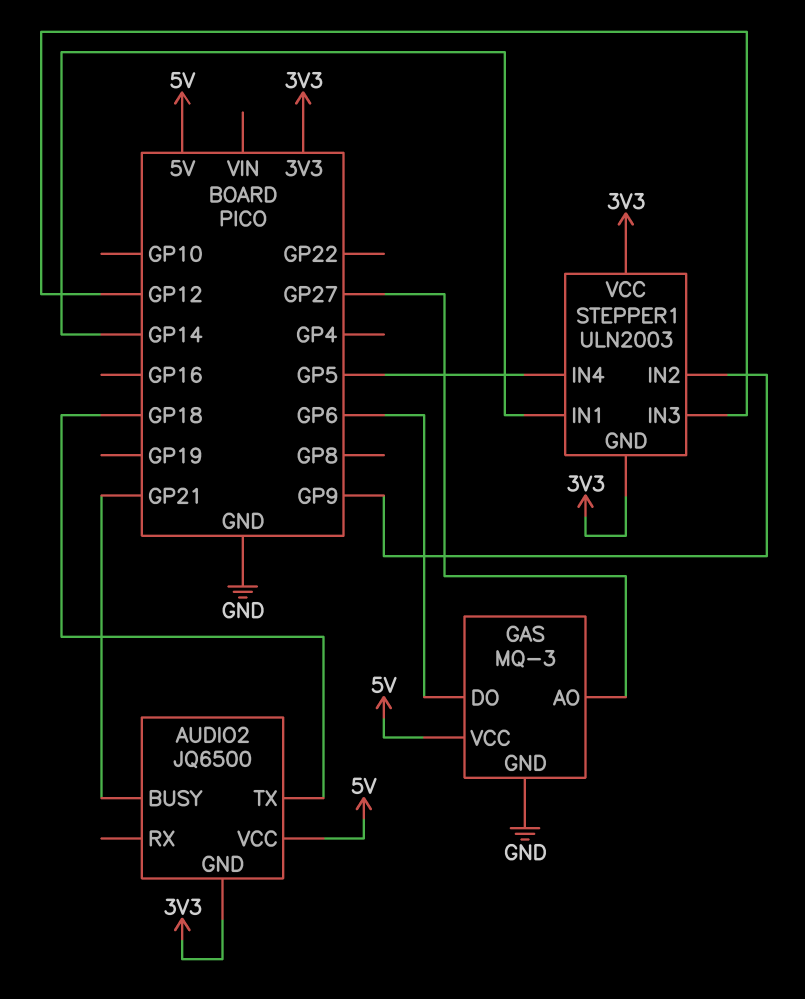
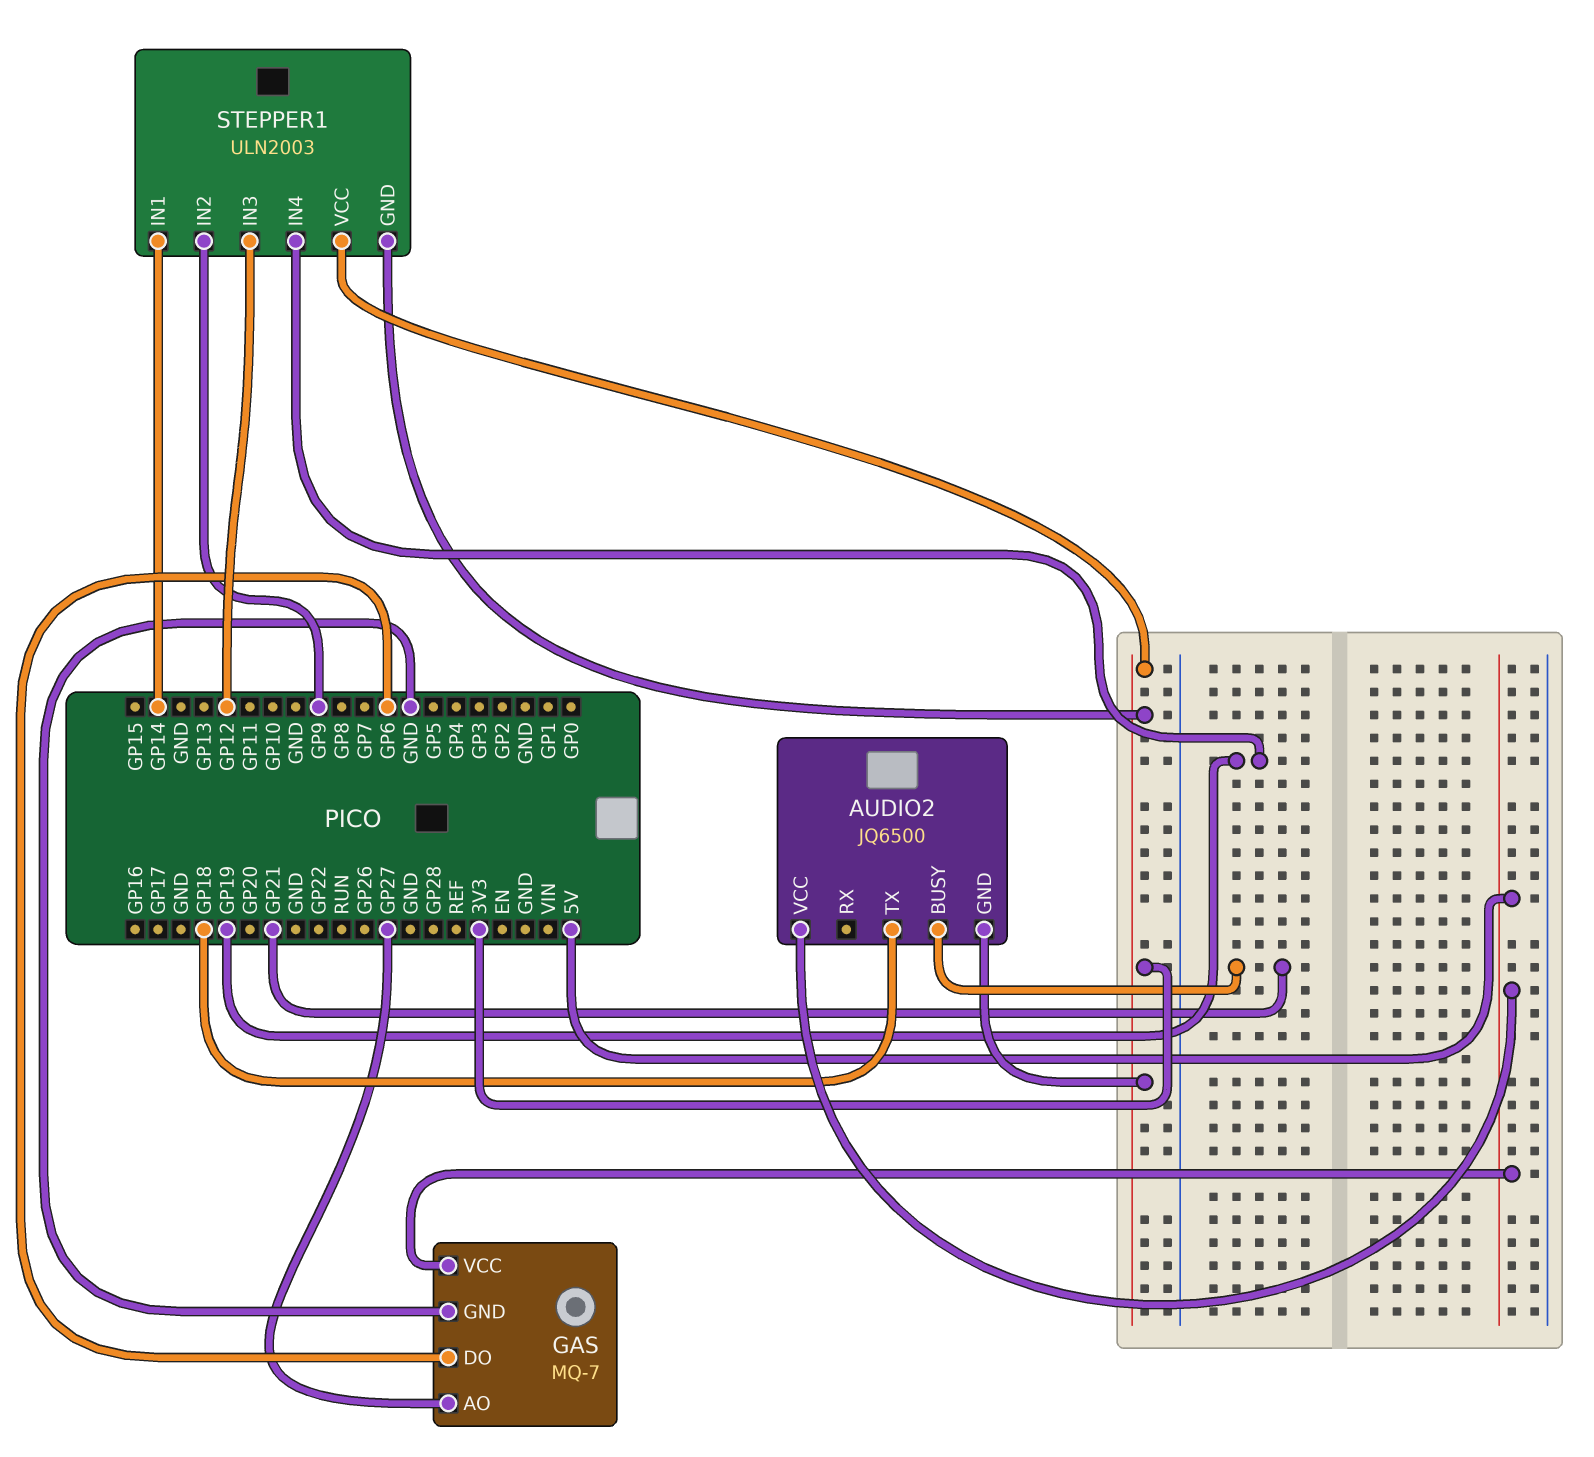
GAS: MQ-3 -> MQ-7
STEPPER1 pin IN4: GP5 -> GP19

